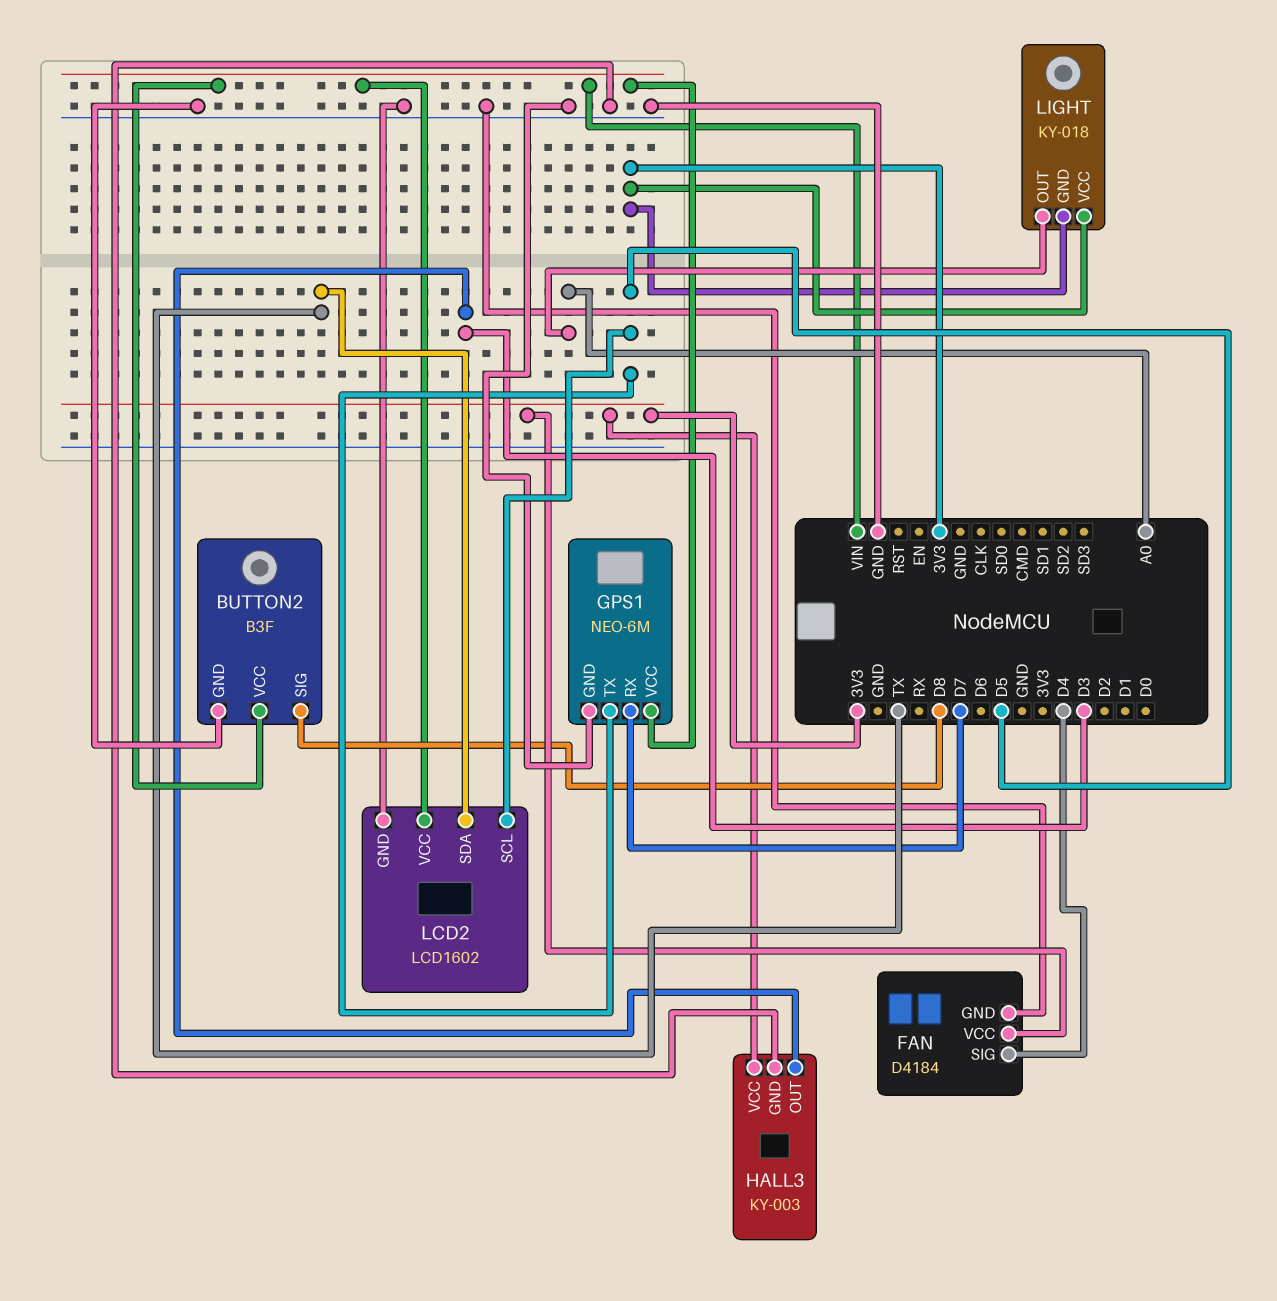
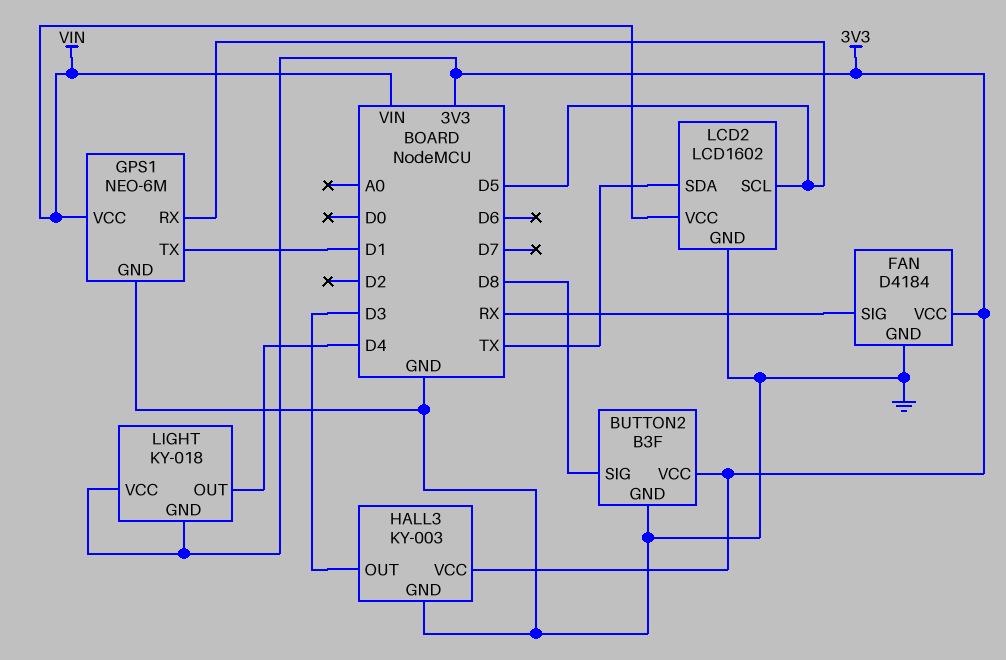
BUTTON2 pin VCC: VIN -> 3V3
FAN pin SIG: D4 -> RX
GPS1 pin RX: D7 -> D5
GPS1 pin TX: D5 -> D1
LIGHT pin OUT: A0 -> D4

